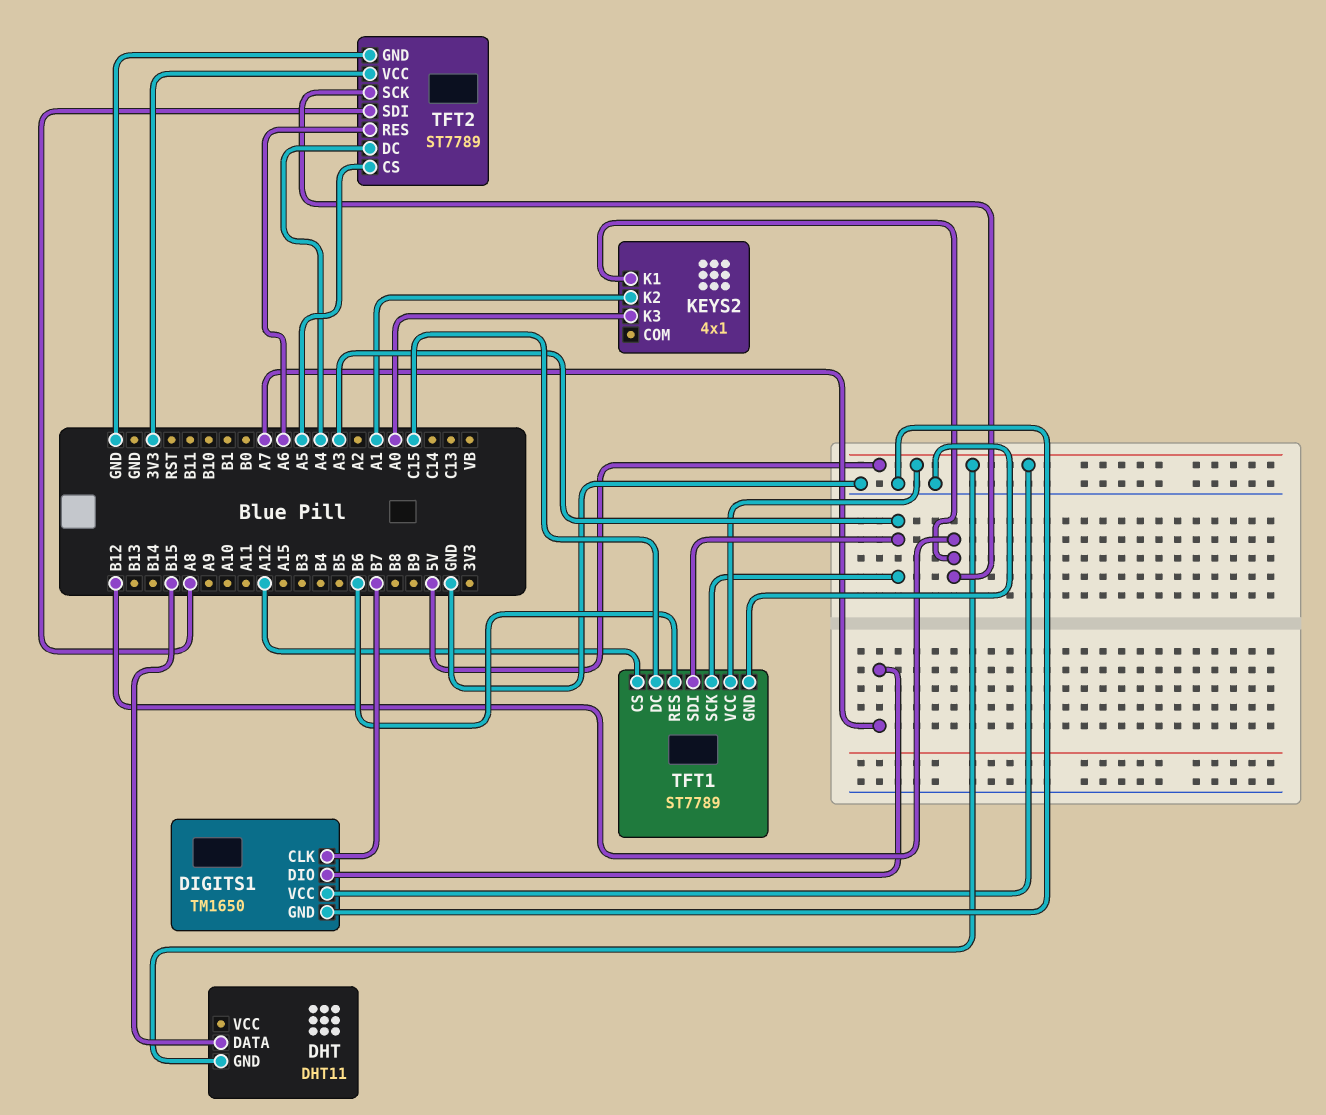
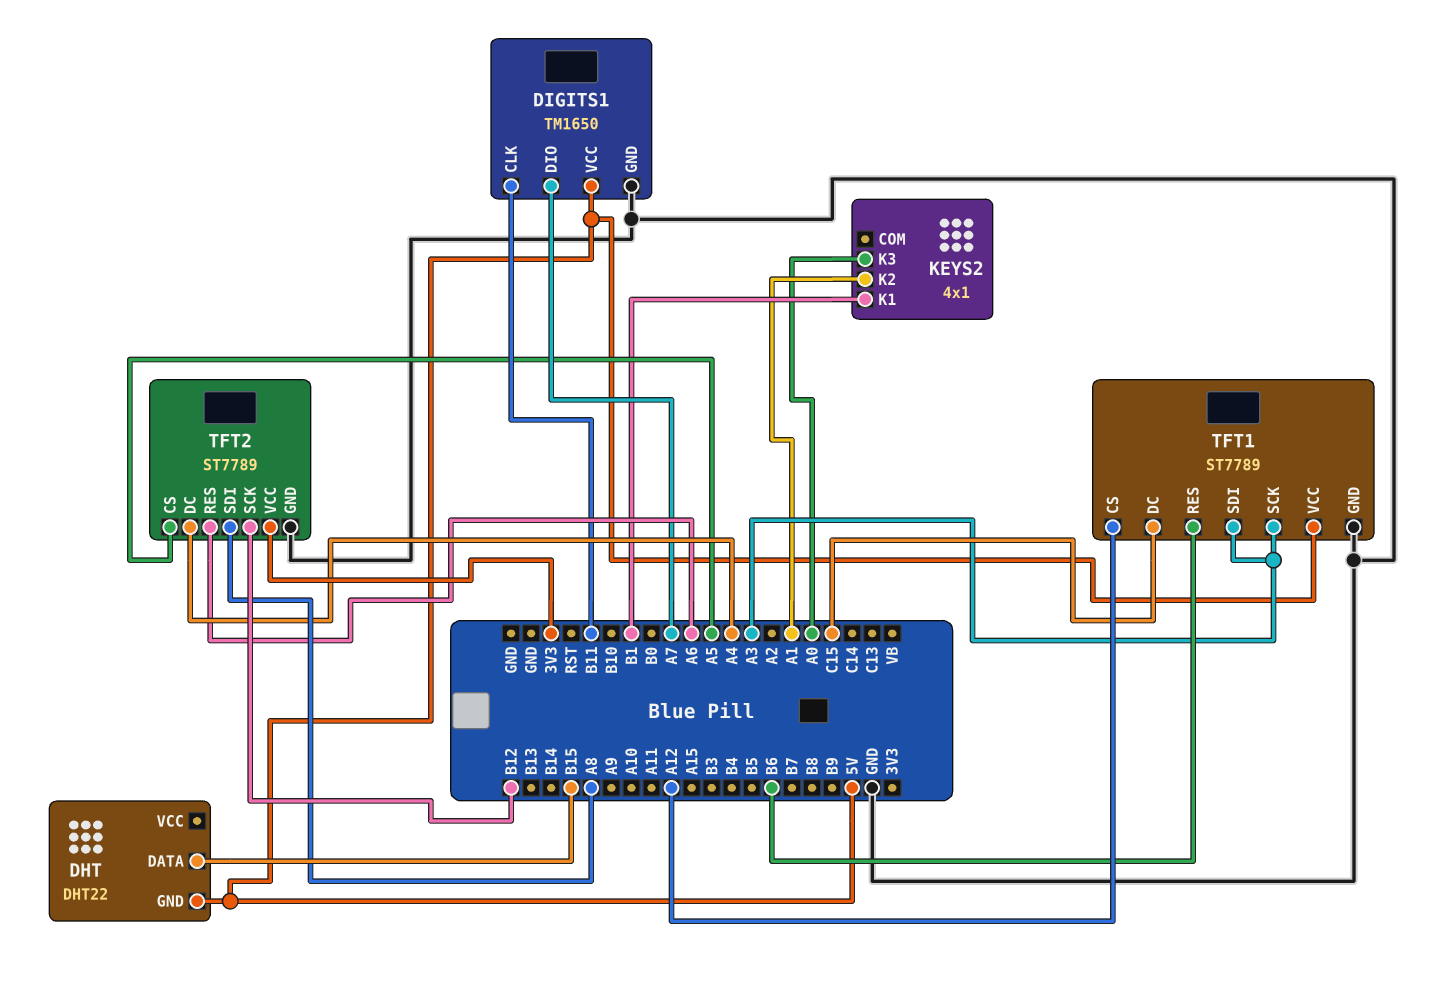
DHT: DHT11 -> DHT22
DIGITS1 pin CLK: B7 -> B11
KEYS2 pin K1: B12 -> B1

